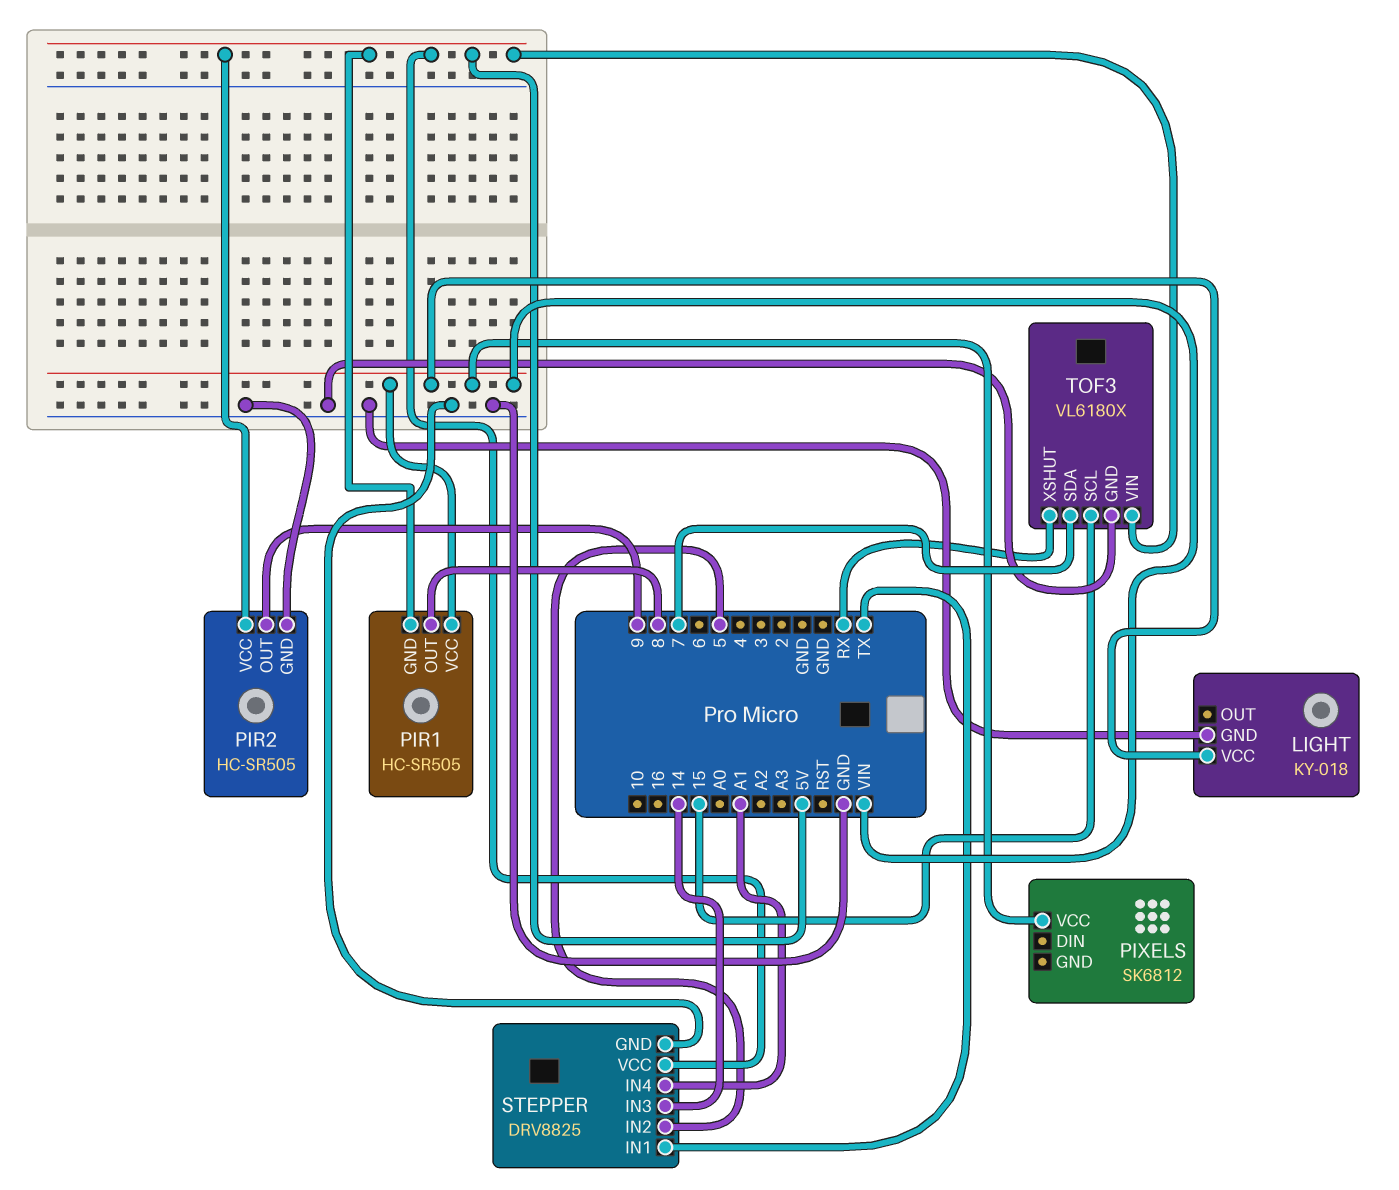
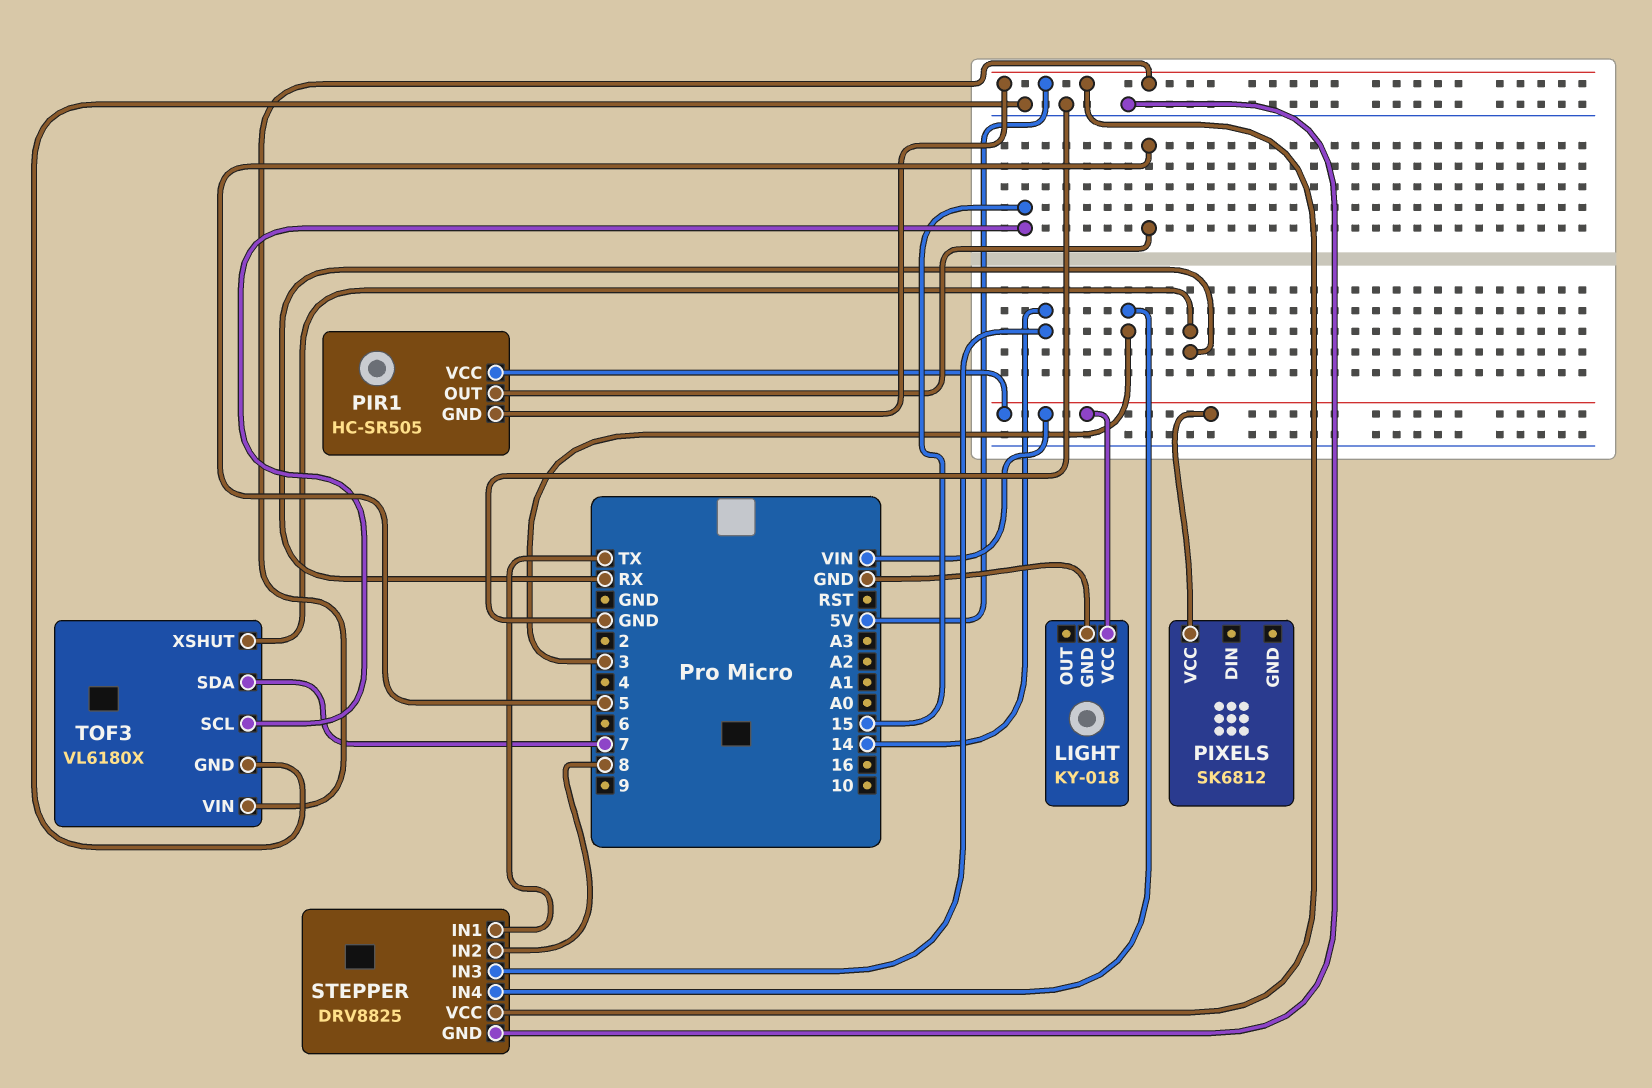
PIR1 pin OUT: 8 -> 5
PIR2: HC-SR505 -> none
PIR2 pin GND: GND -> none
PIR2 pin OUT: 9 -> none
PIR2 pin VCC: 5V -> none
STEPPER pin IN2: 5 -> 8
STEPPER pin IN4: A1 -> 3

